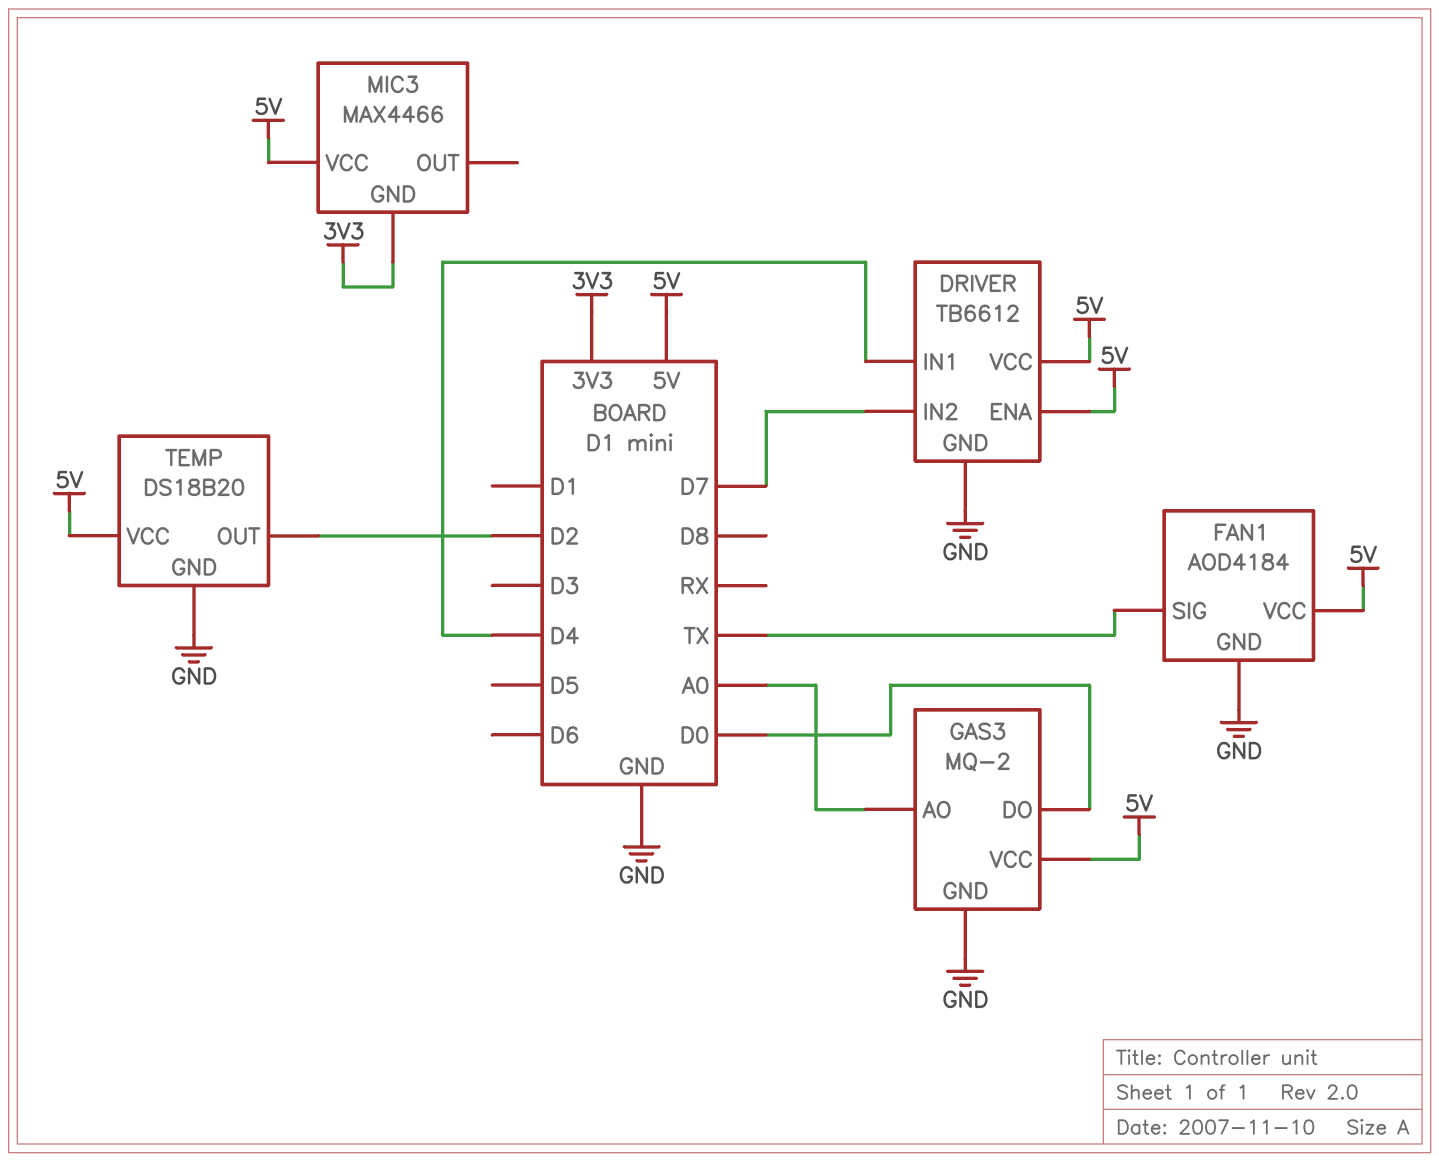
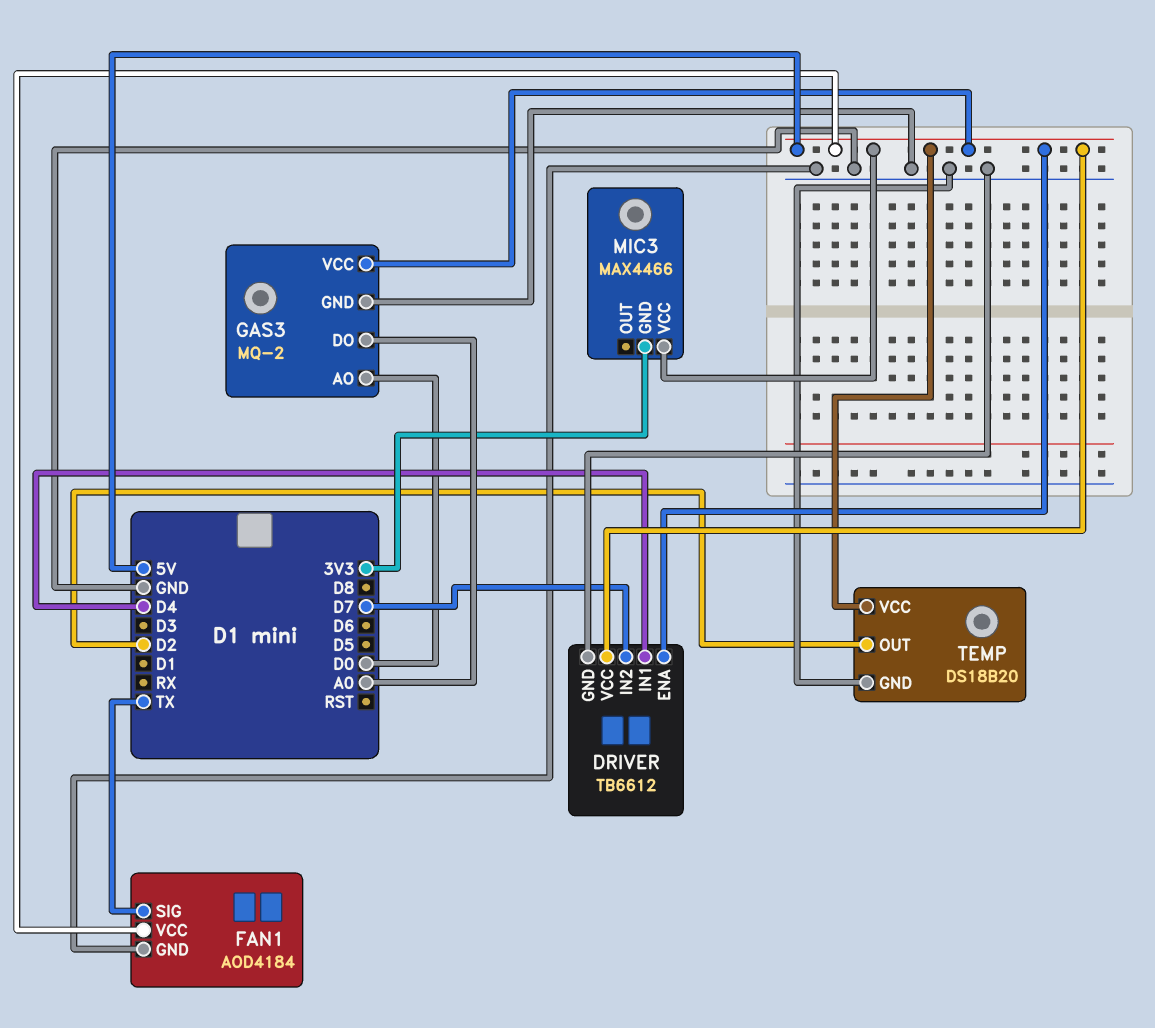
GAS3 pin AO: A0 -> D0
GAS3 pin DO: D0 -> A0

